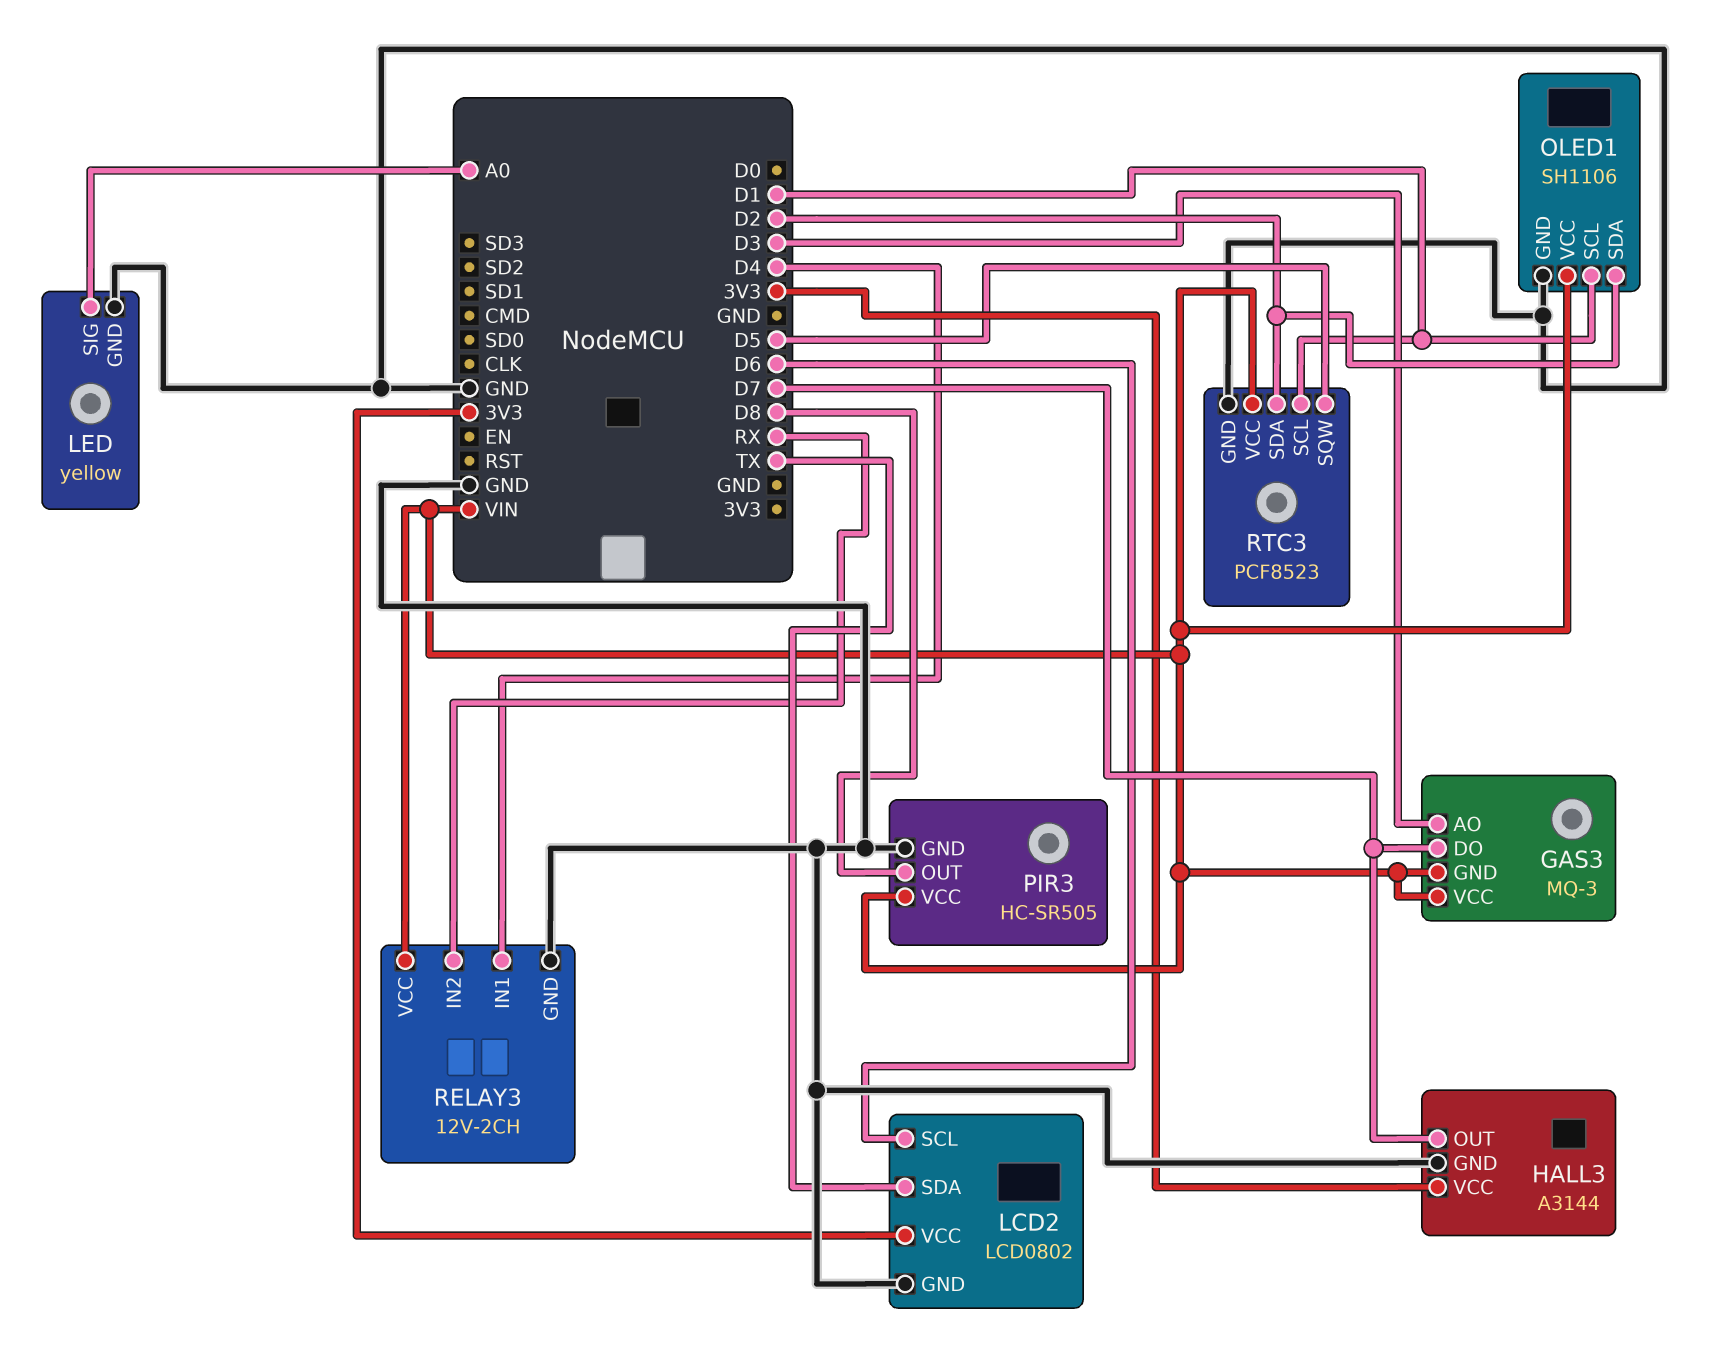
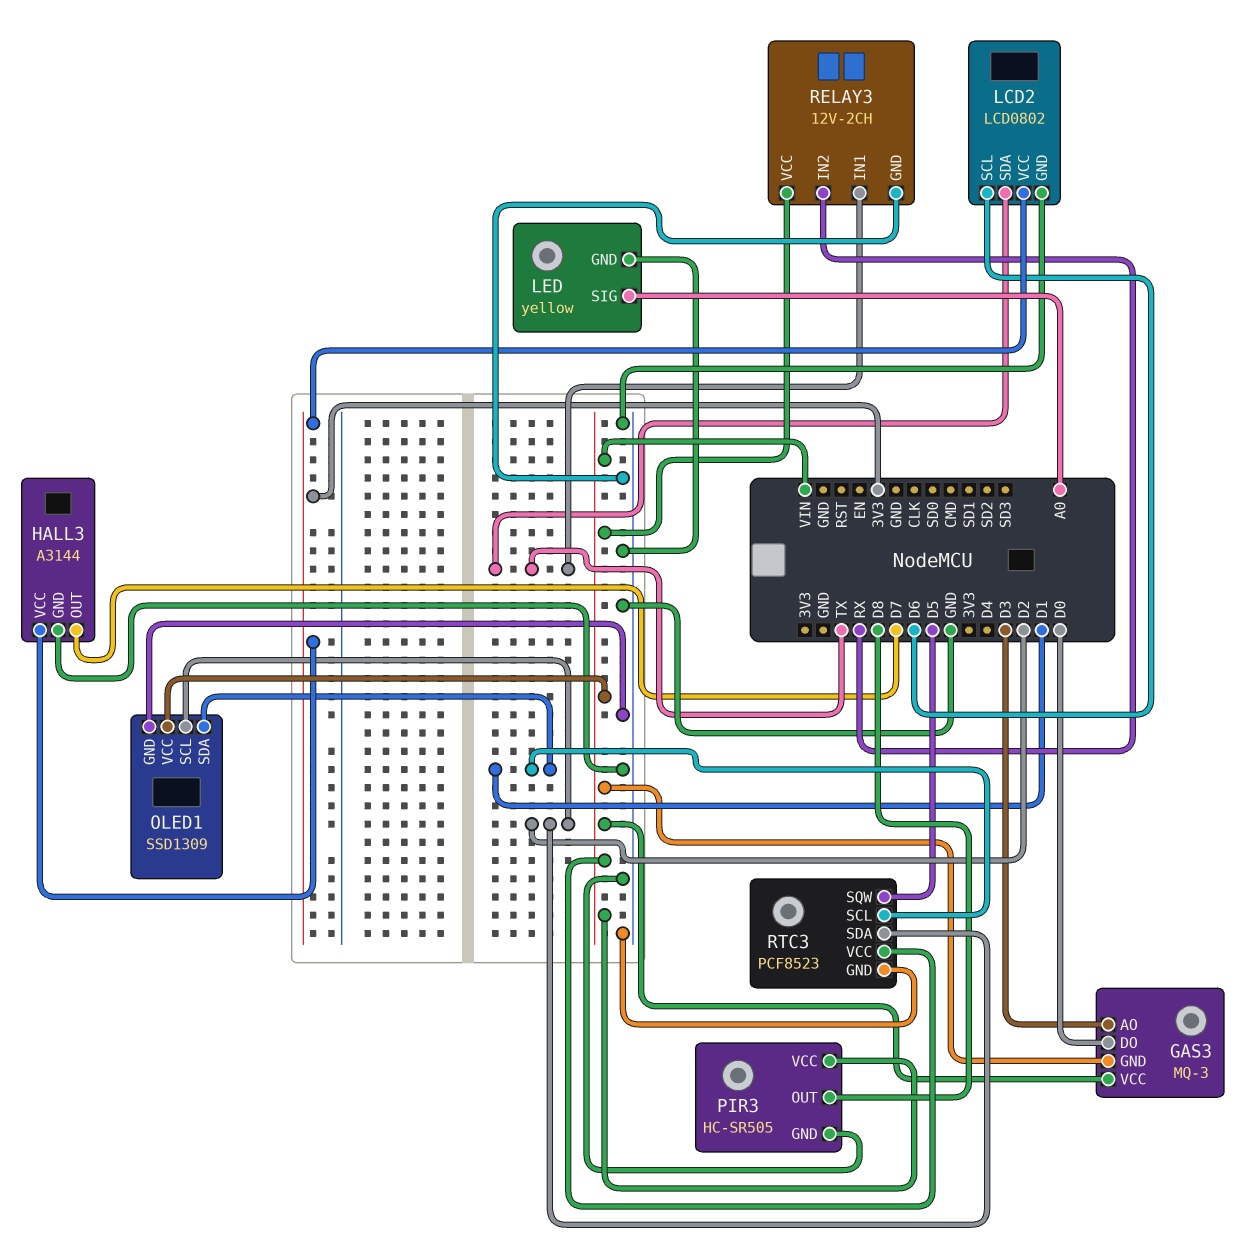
GAS3 pin DO: D7 -> D0
OLED1: SH1106 -> SSD1309
OLED1 pin SCL: D1 -> D2
OLED1 pin SDA: D2 -> D1
RELAY3 pin IN1: D4 -> TX

